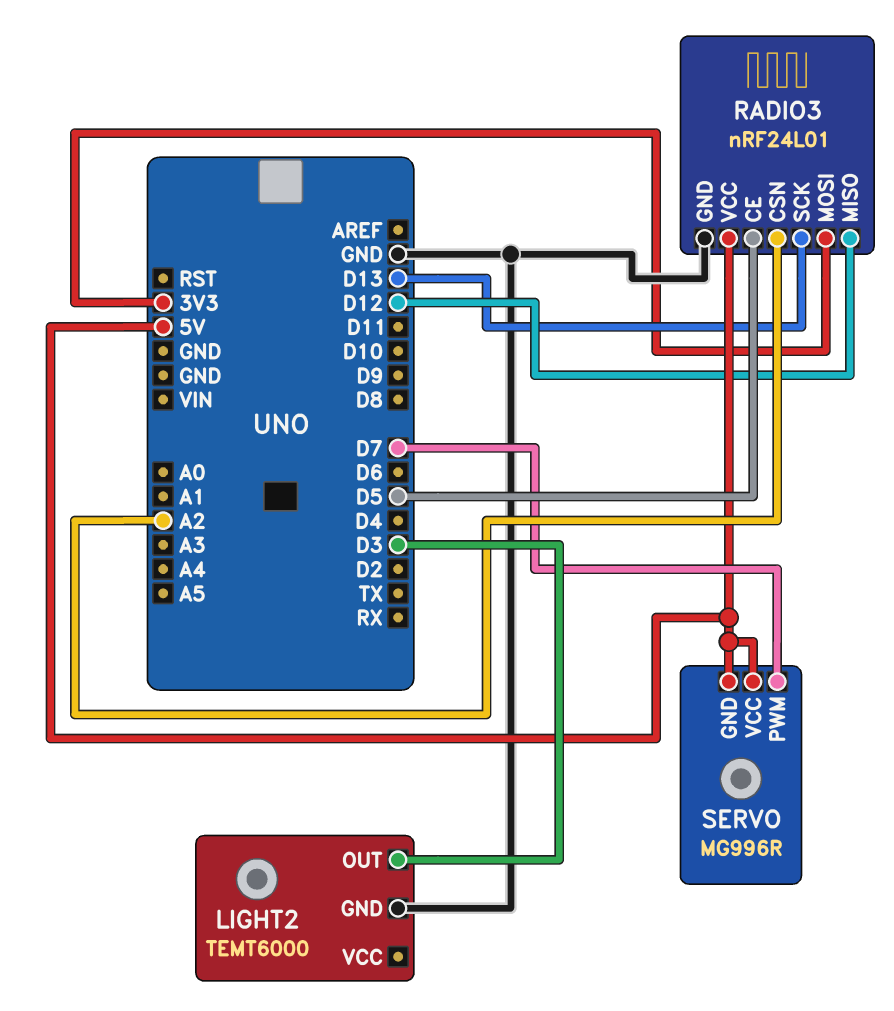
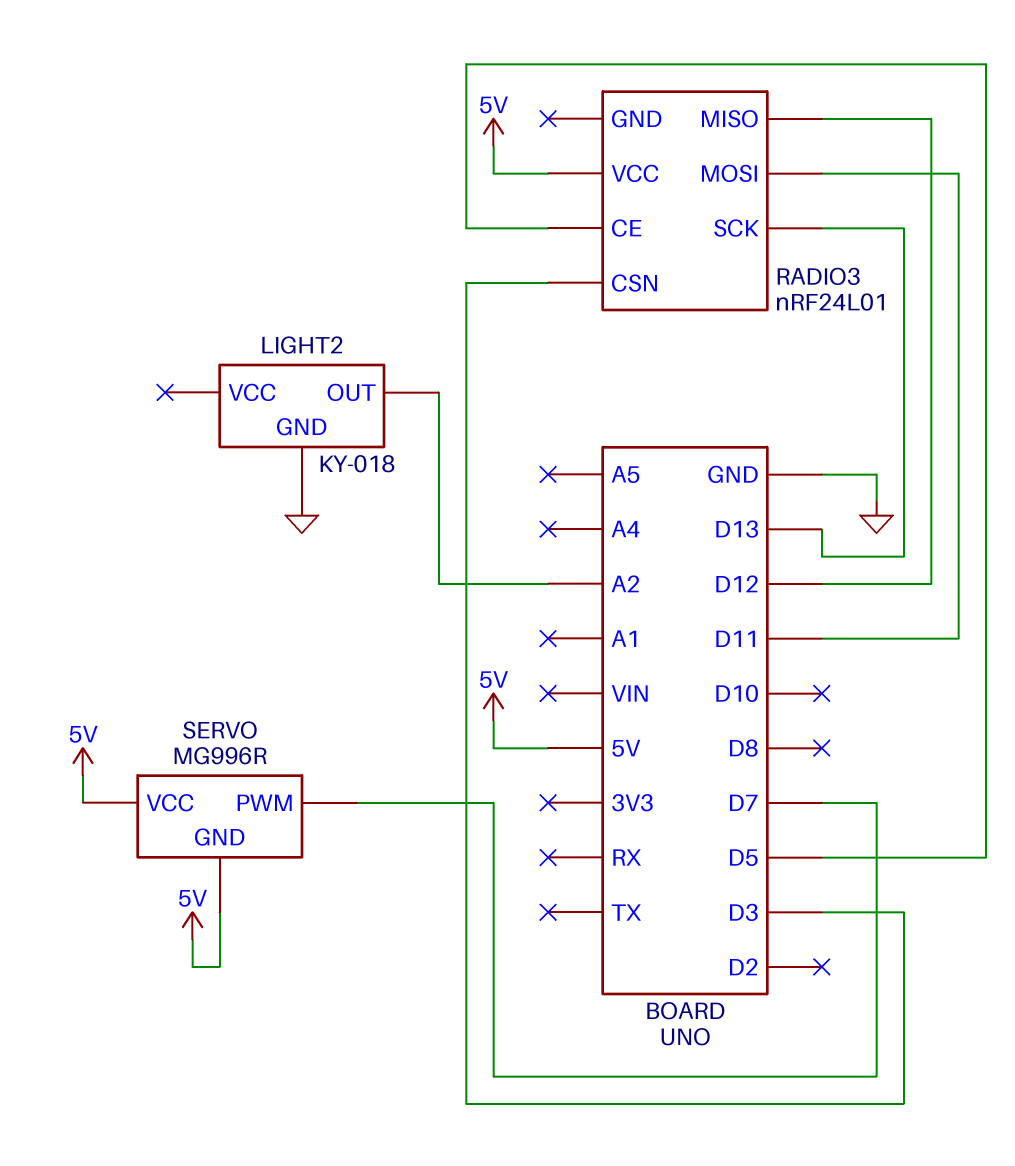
LIGHT2: TEMT6000 -> KY-018
LIGHT2 pin OUT: D3 -> A2
RADIO3 pin CSN: A2 -> D3
RADIO3 pin GND: GND -> none
RADIO3 pin MOSI: 3V3 -> D11

